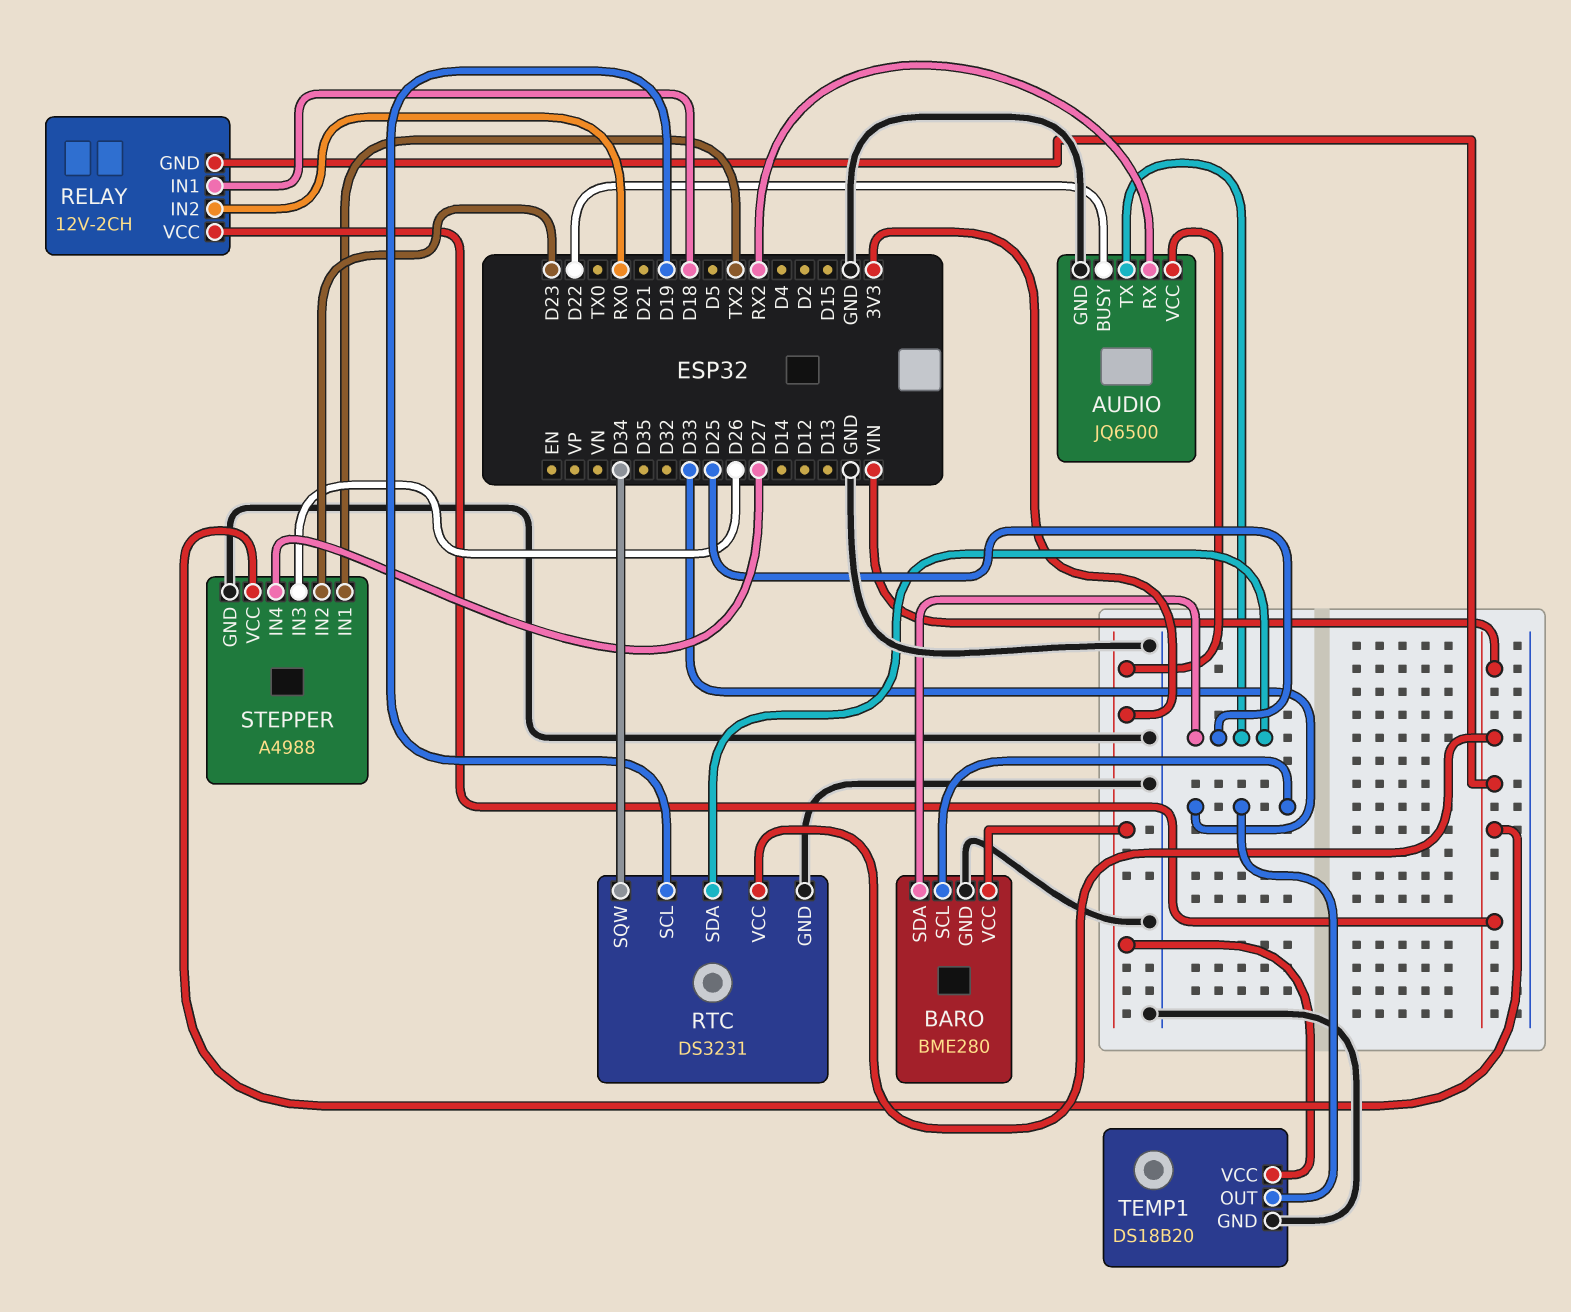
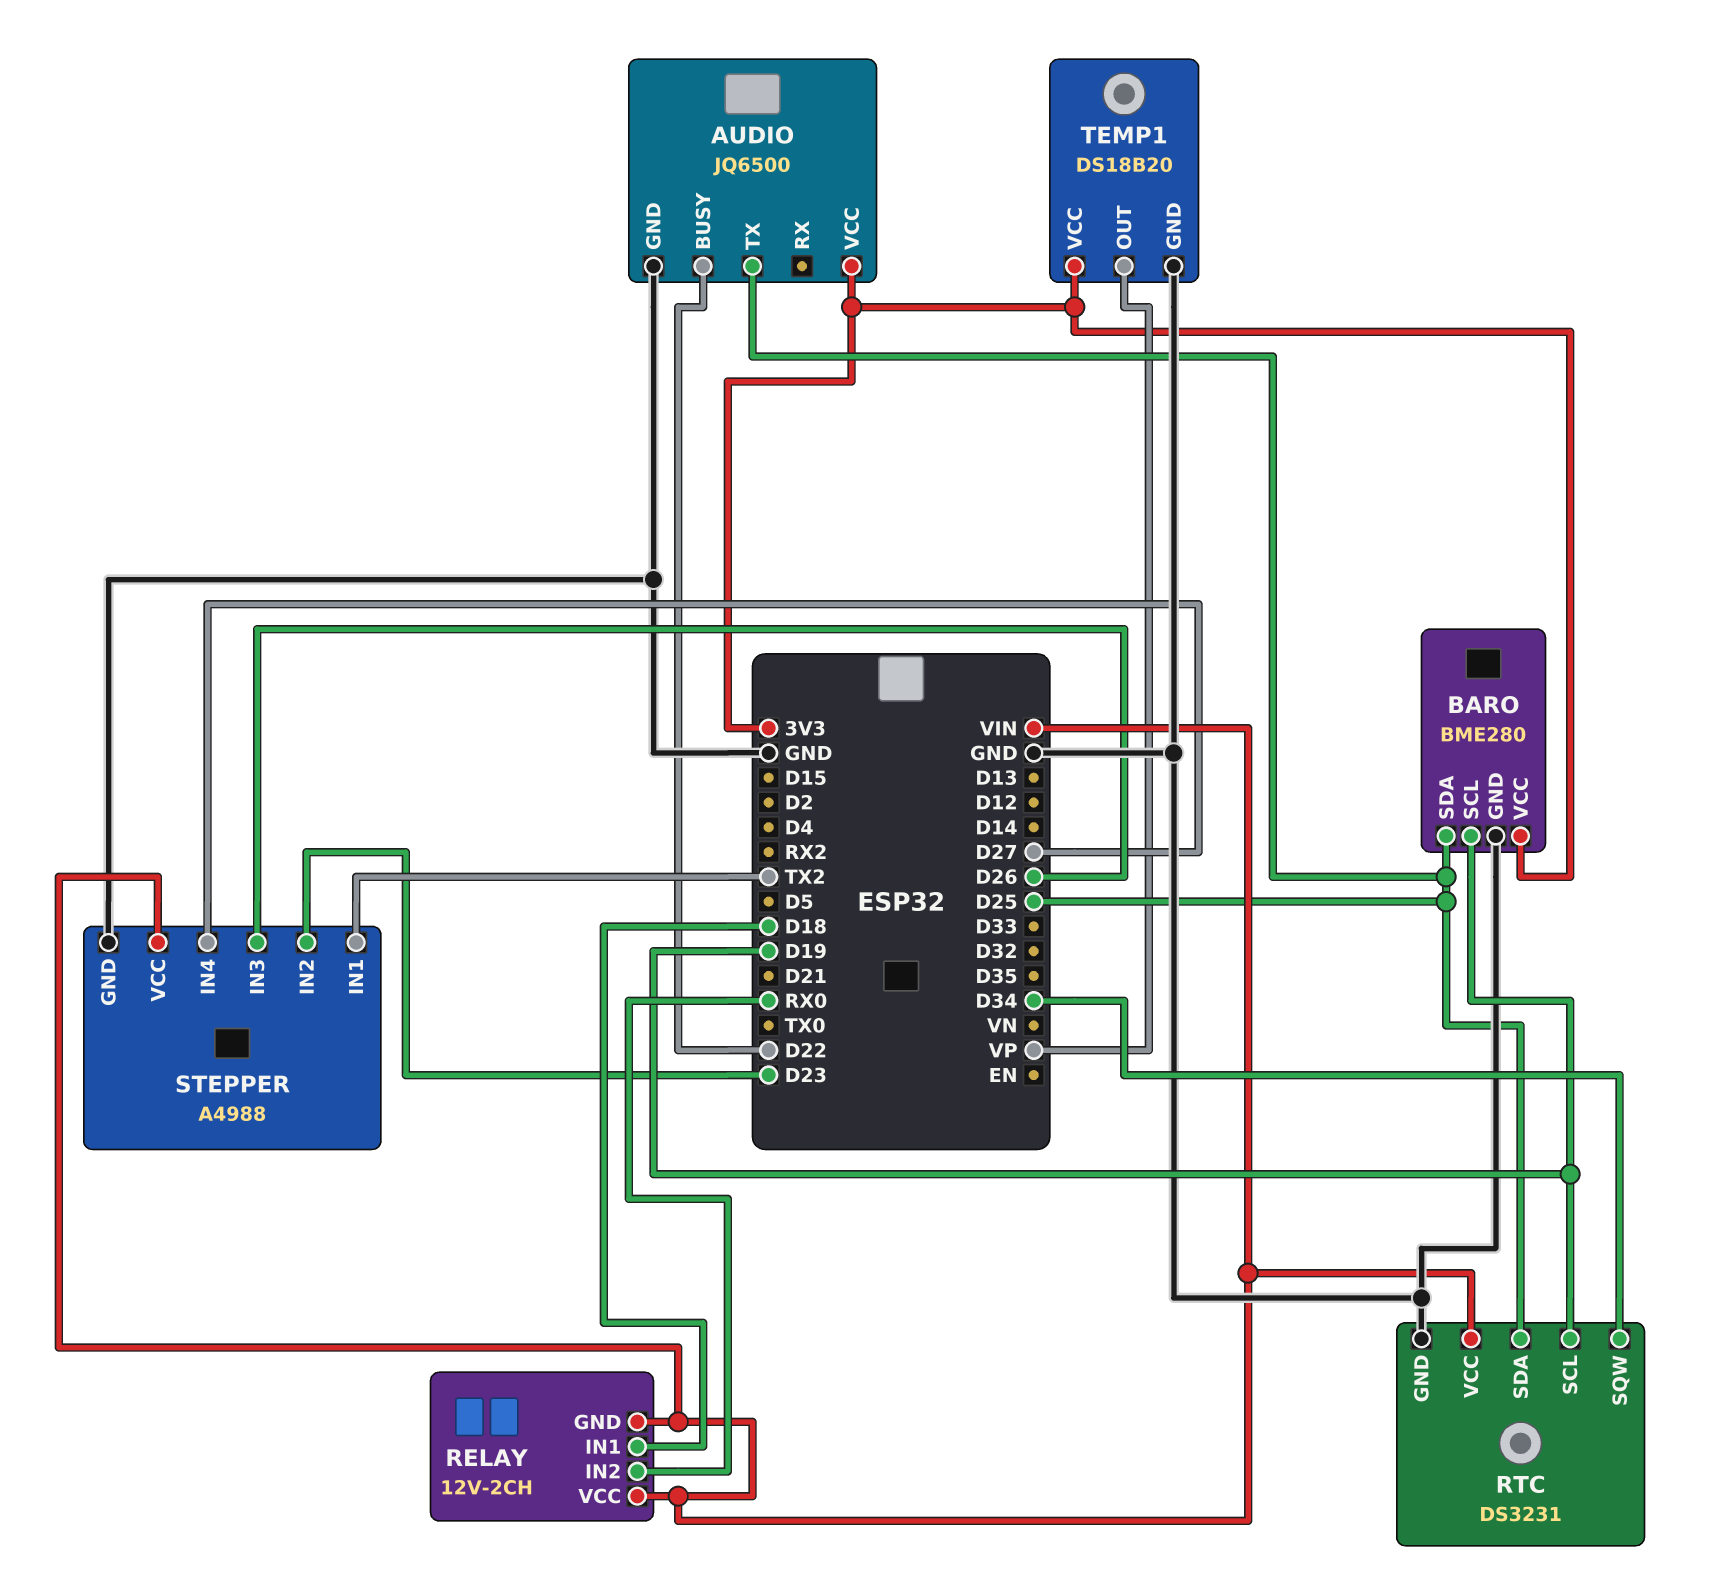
AUDIO pin RX: RX2 -> none
BARO pin SCL: D33 -> D19
TEMP1 pin OUT: D33 -> VP

